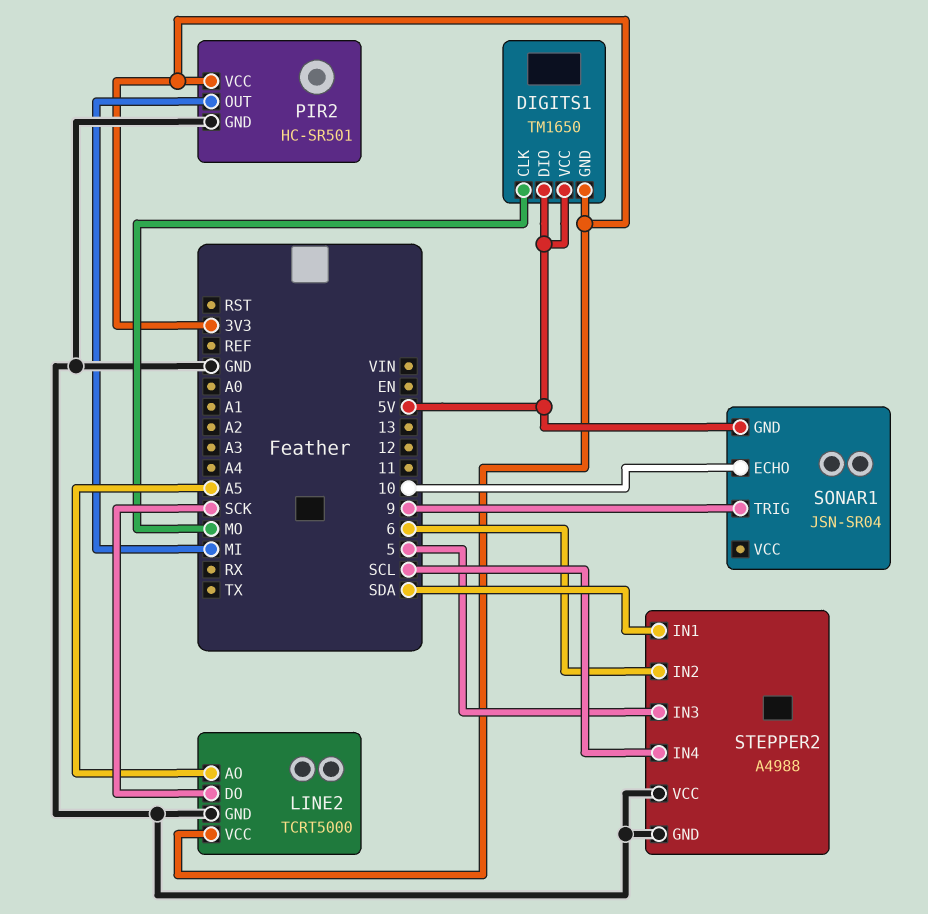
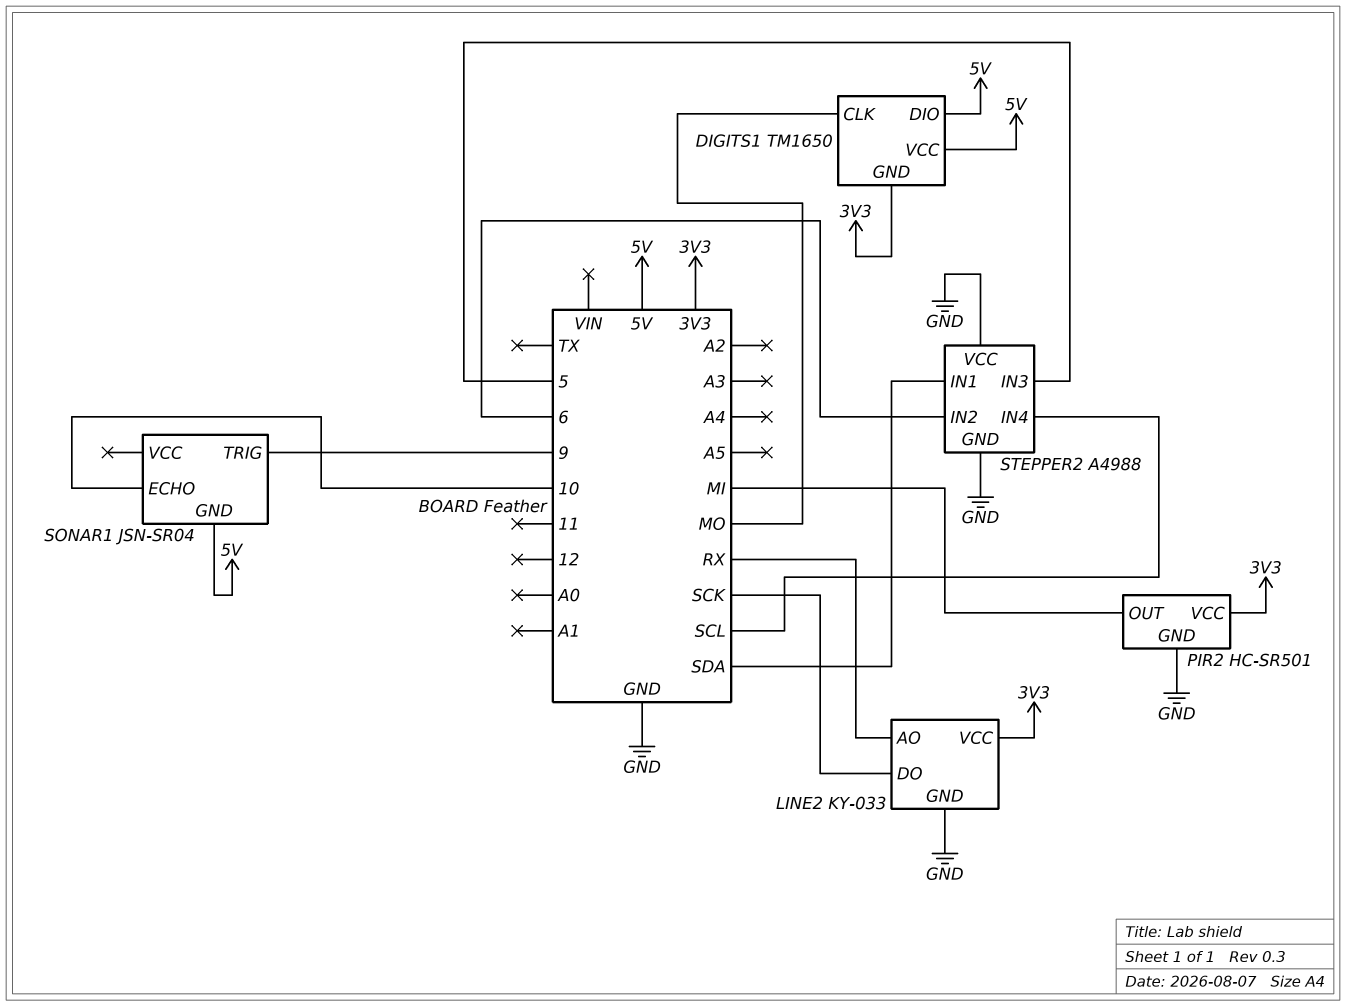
LINE2: TCRT5000 -> KY-033
LINE2 pin AO: A5 -> RX

